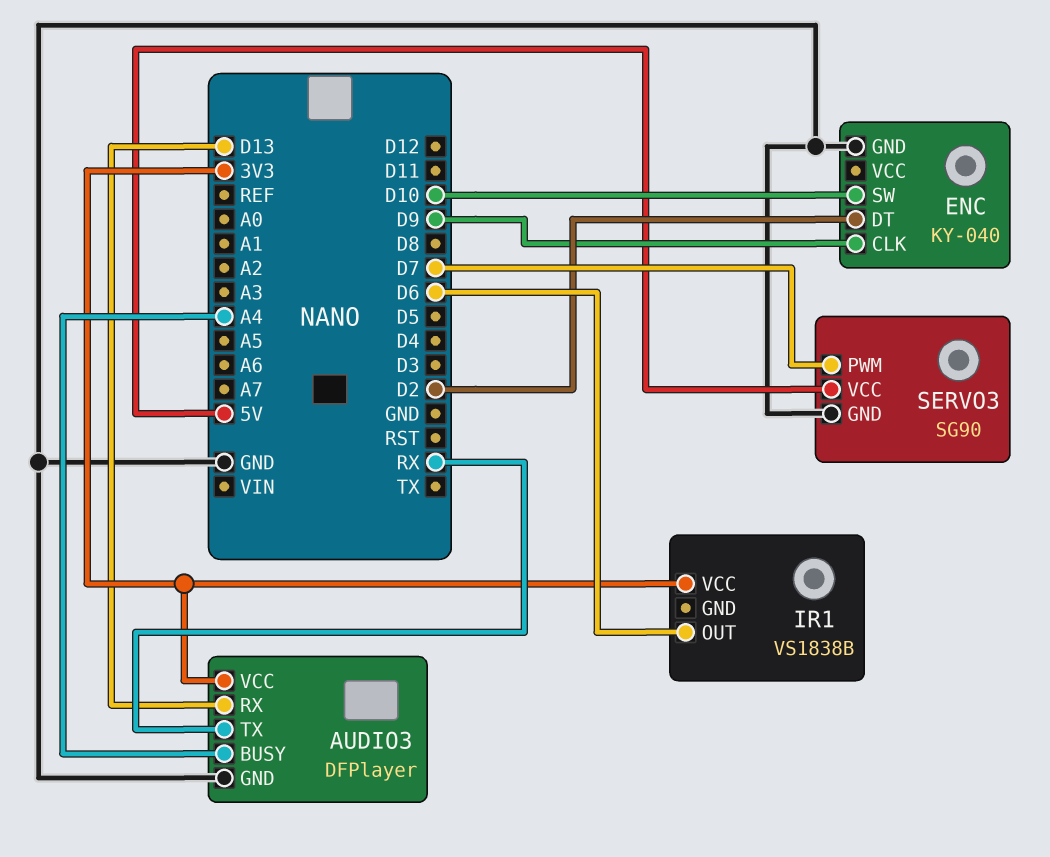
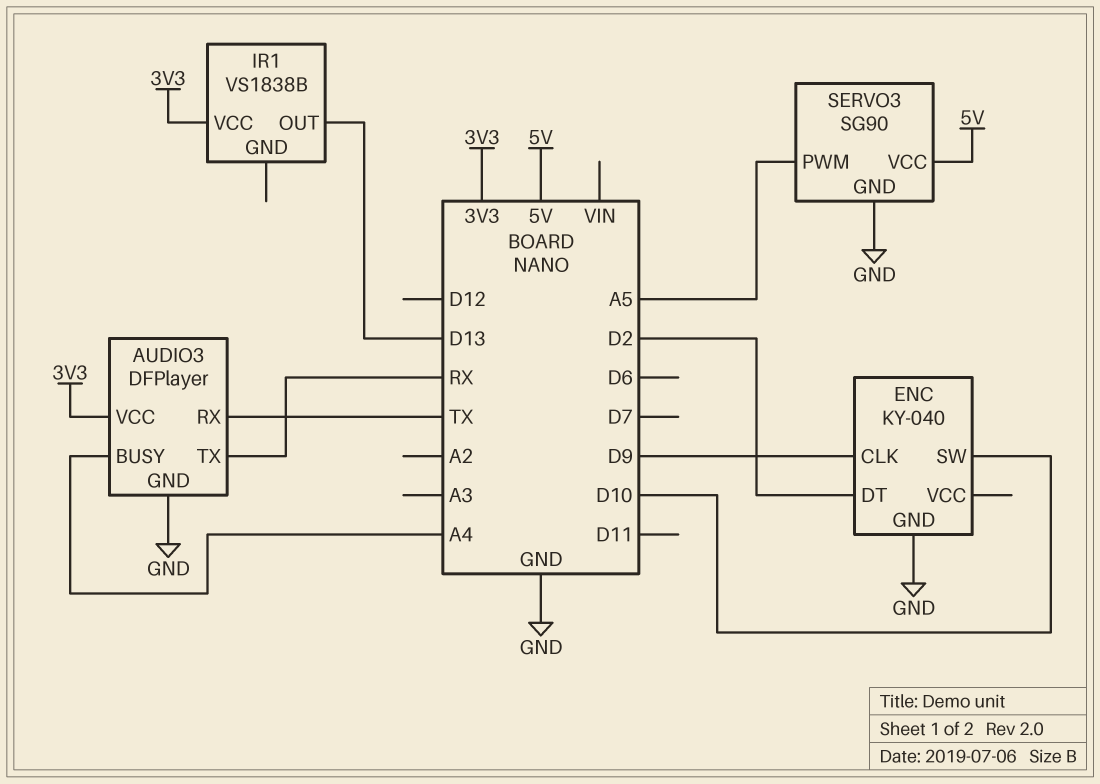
AUDIO3 pin RX: D13 -> TX
IR1 pin OUT: D6 -> D13
SERVO3 pin PWM: D7 -> A5

